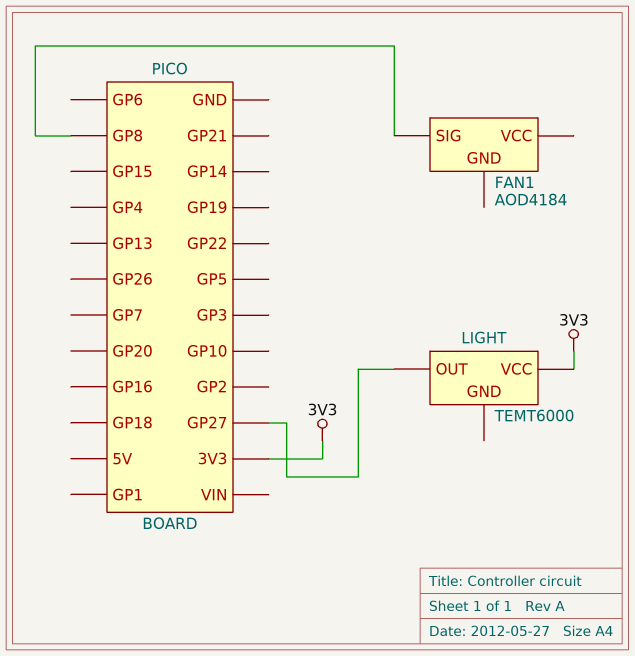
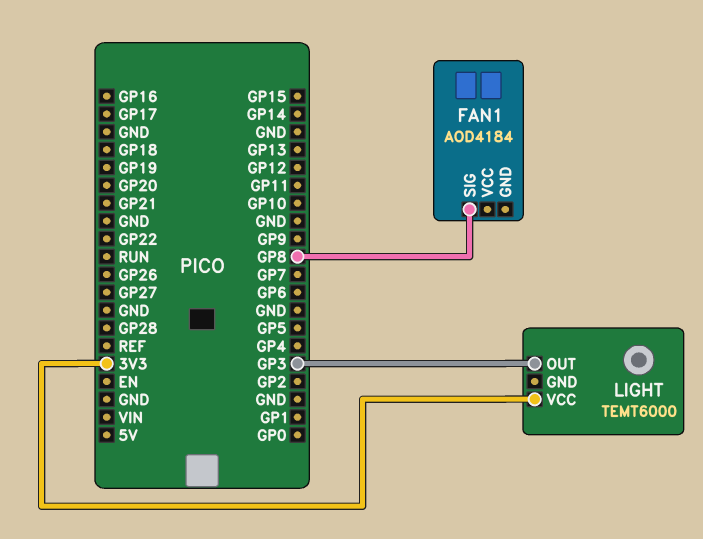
LIGHT pin OUT: GP27 -> GP3

